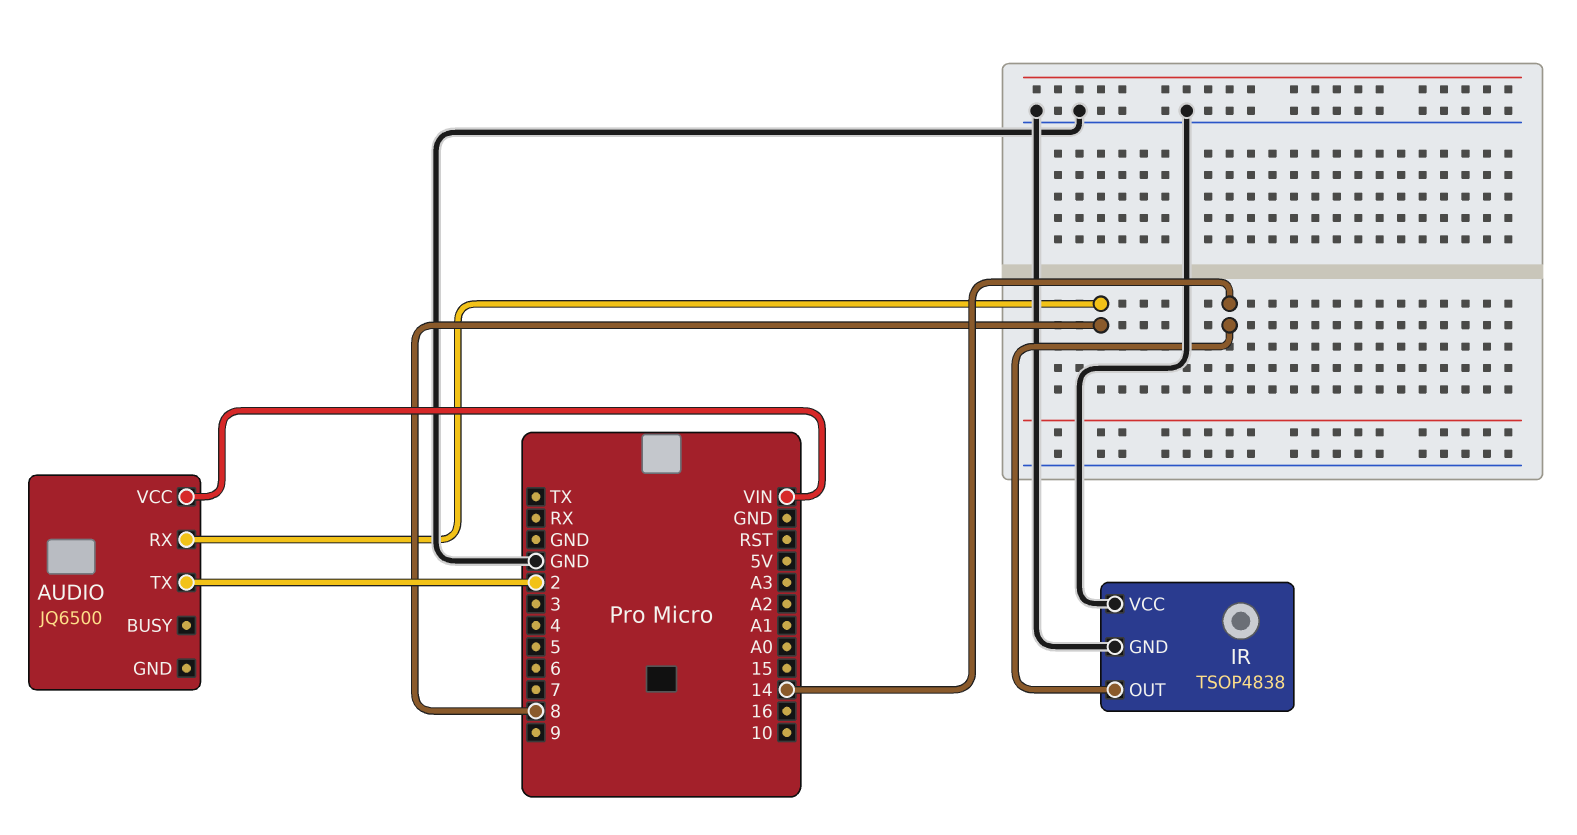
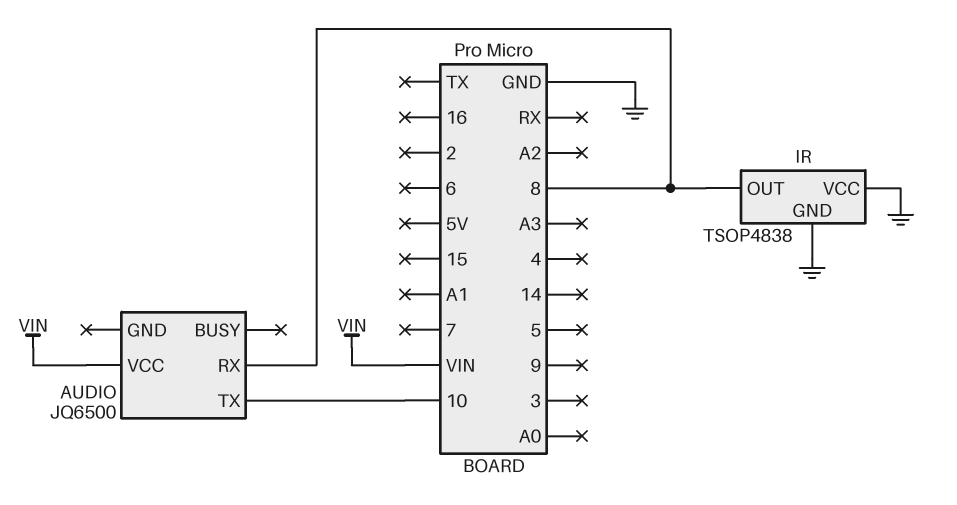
AUDIO pin TX: 2 -> 10
IR pin OUT: 14 -> 8

